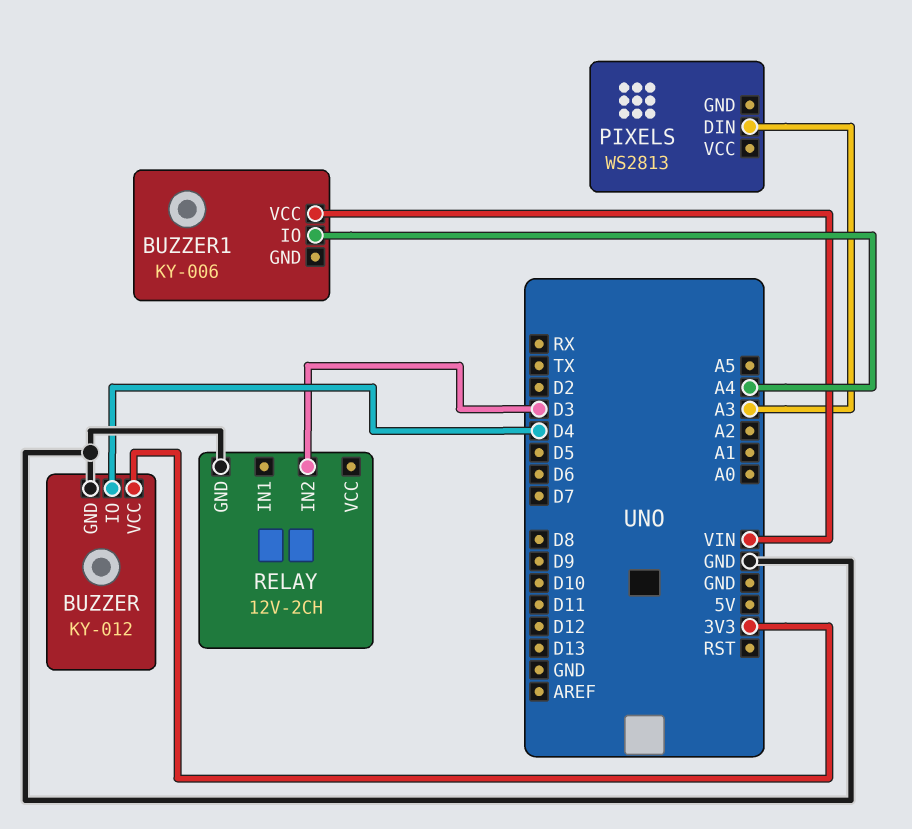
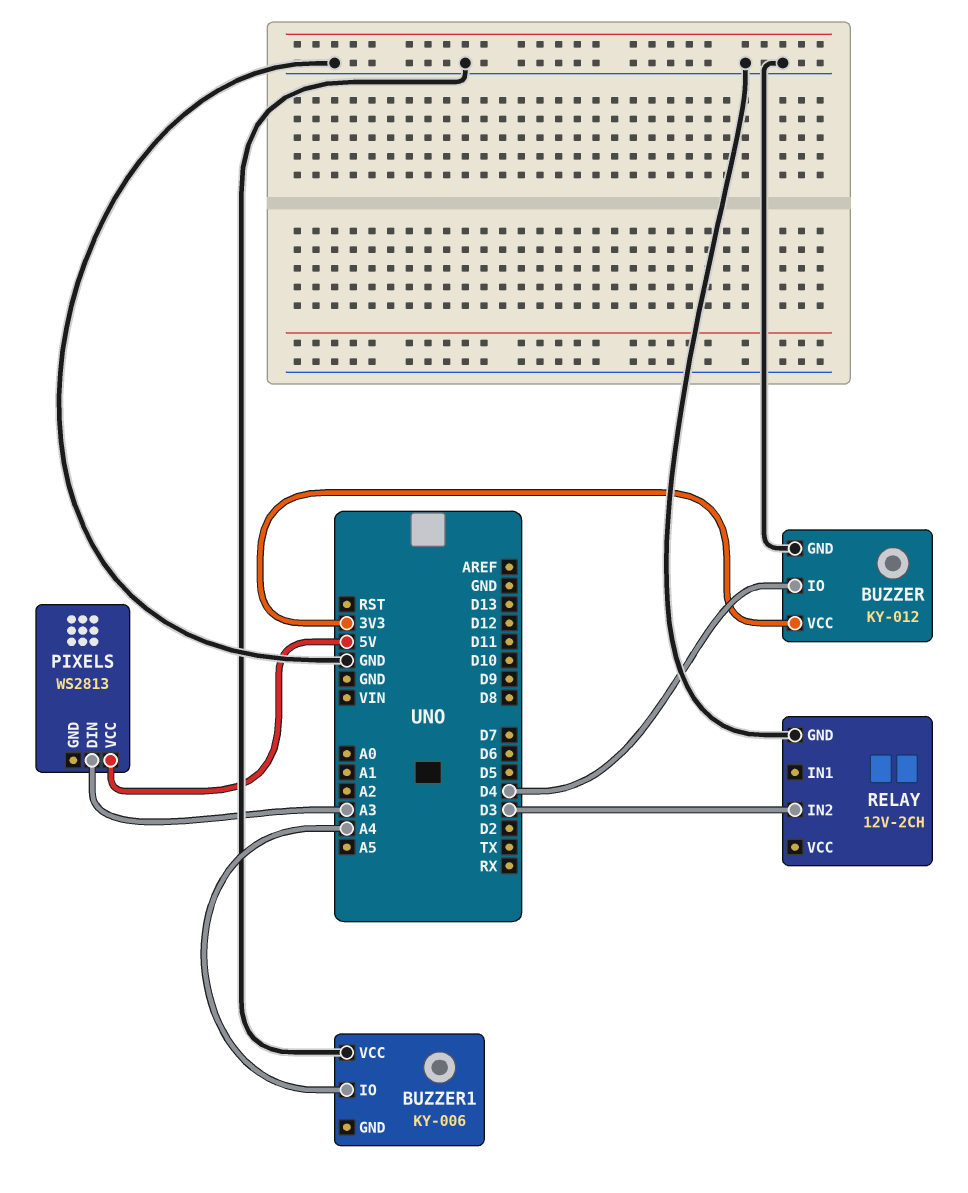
BUZZER1 pin VCC: VIN -> GND
PIXELS pin VCC: none -> 5V

